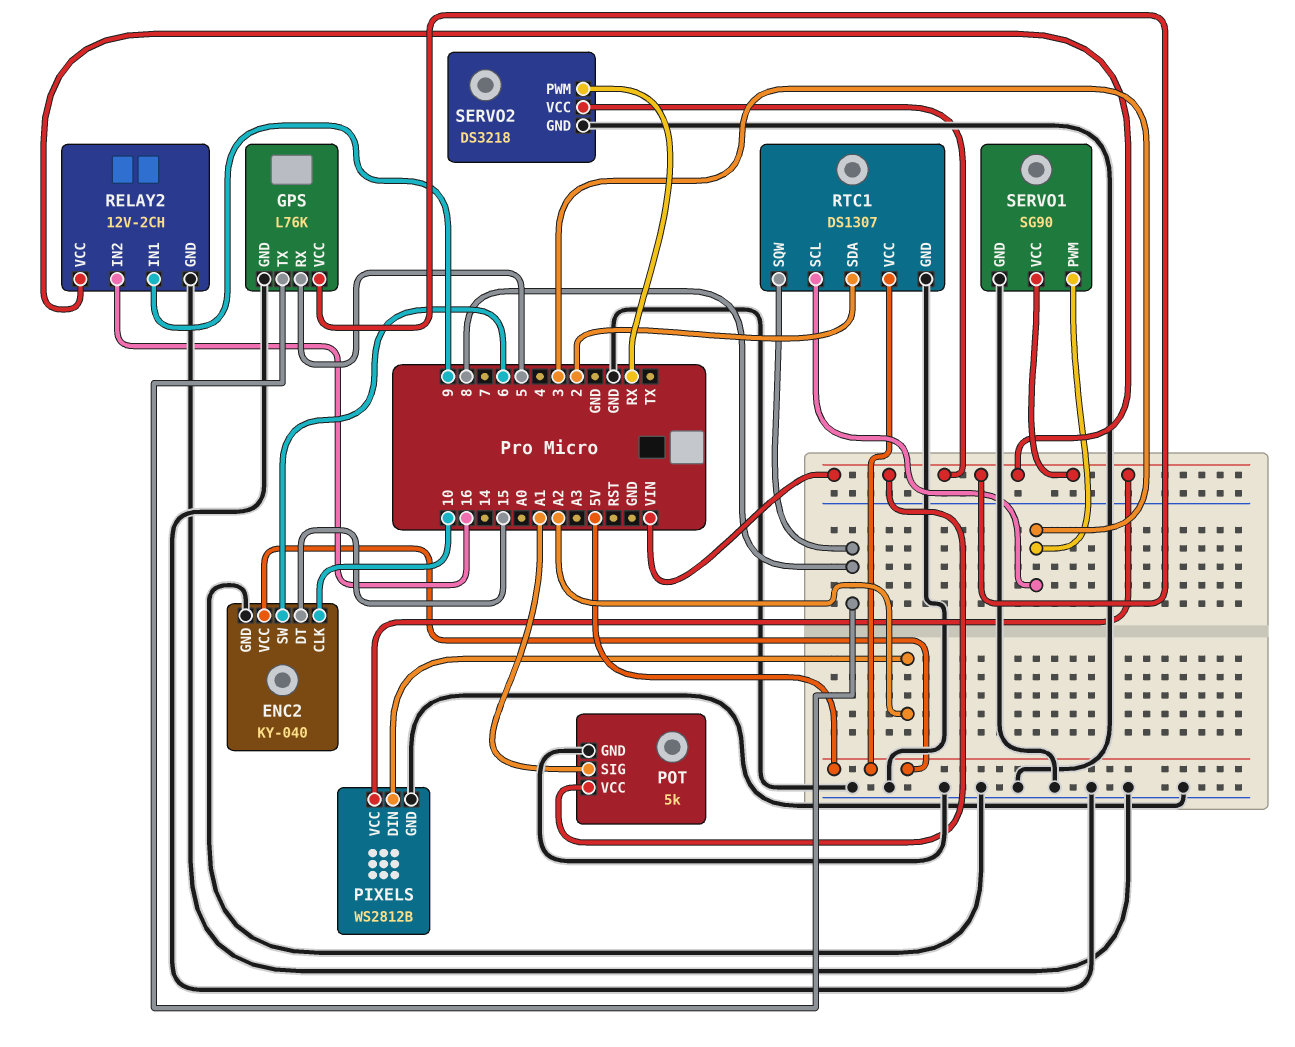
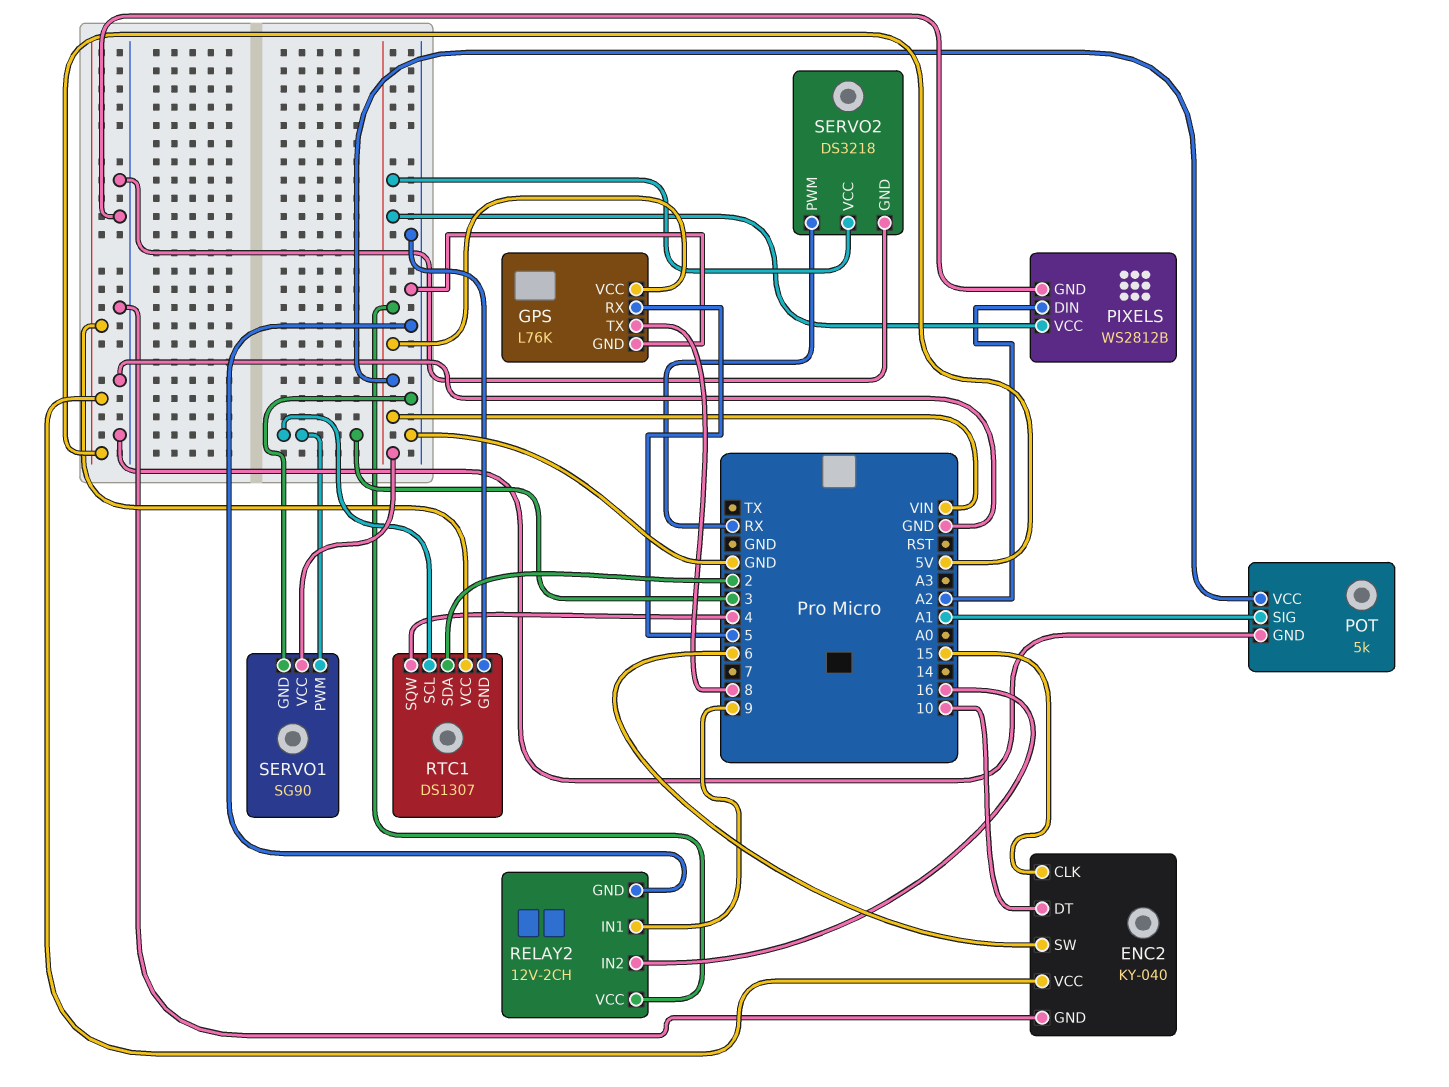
ENC2 pin CLK: 10 -> 15
ENC2 pin DT: 15 -> 10
RTC1 pin SQW: 8 -> 4

